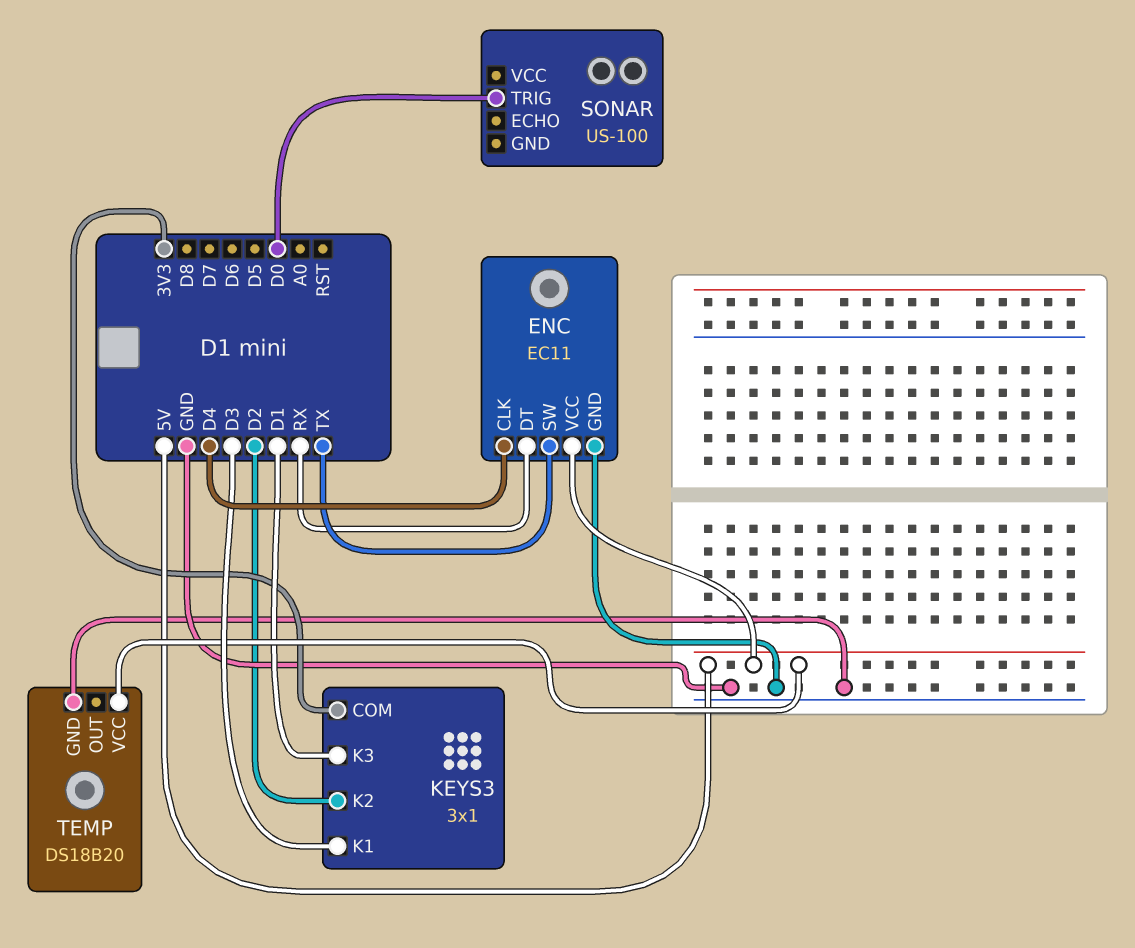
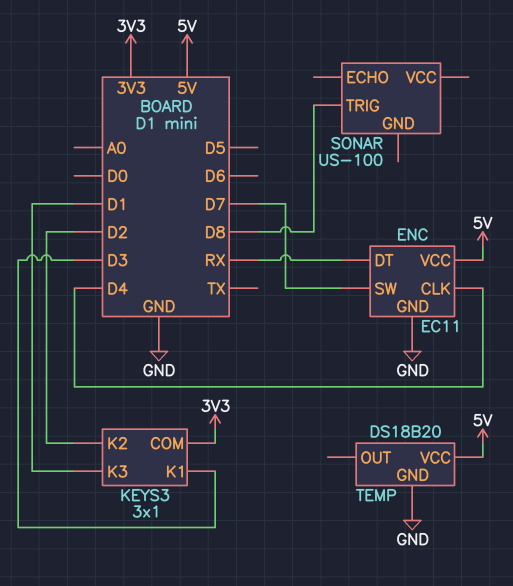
ENC pin SW: TX -> D7
SONAR pin TRIG: D0 -> D8

